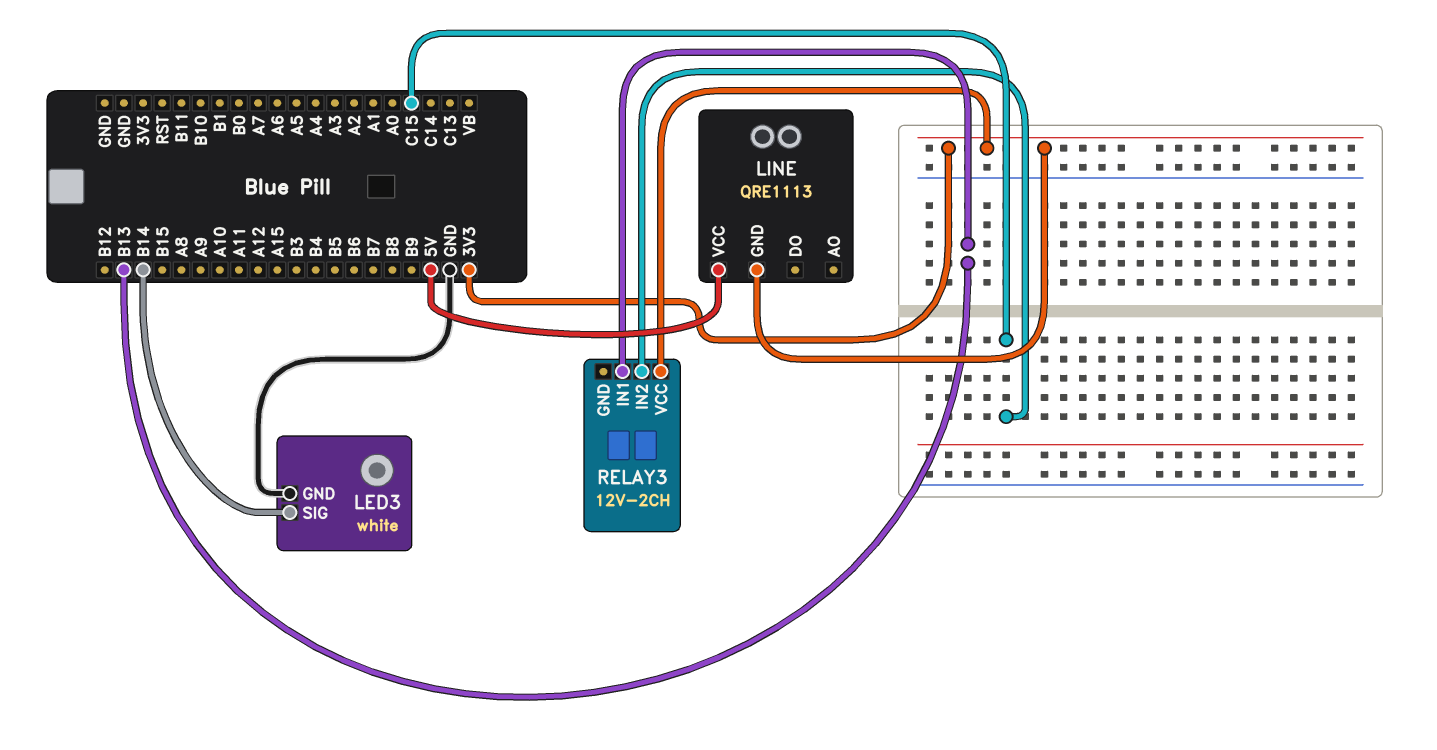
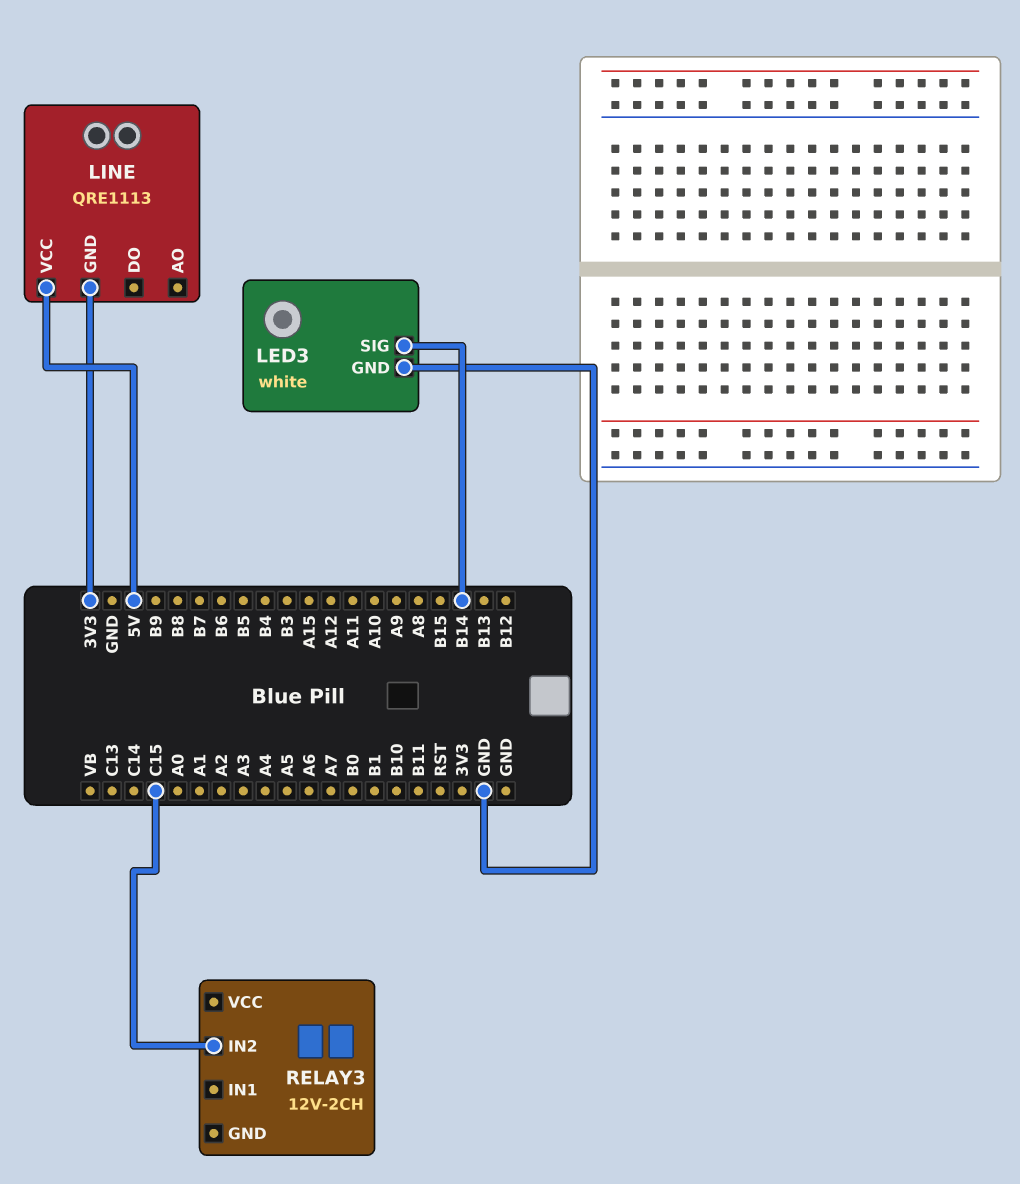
RELAY3 pin IN1: B13 -> none
RELAY3 pin VCC: 3V3 -> none

